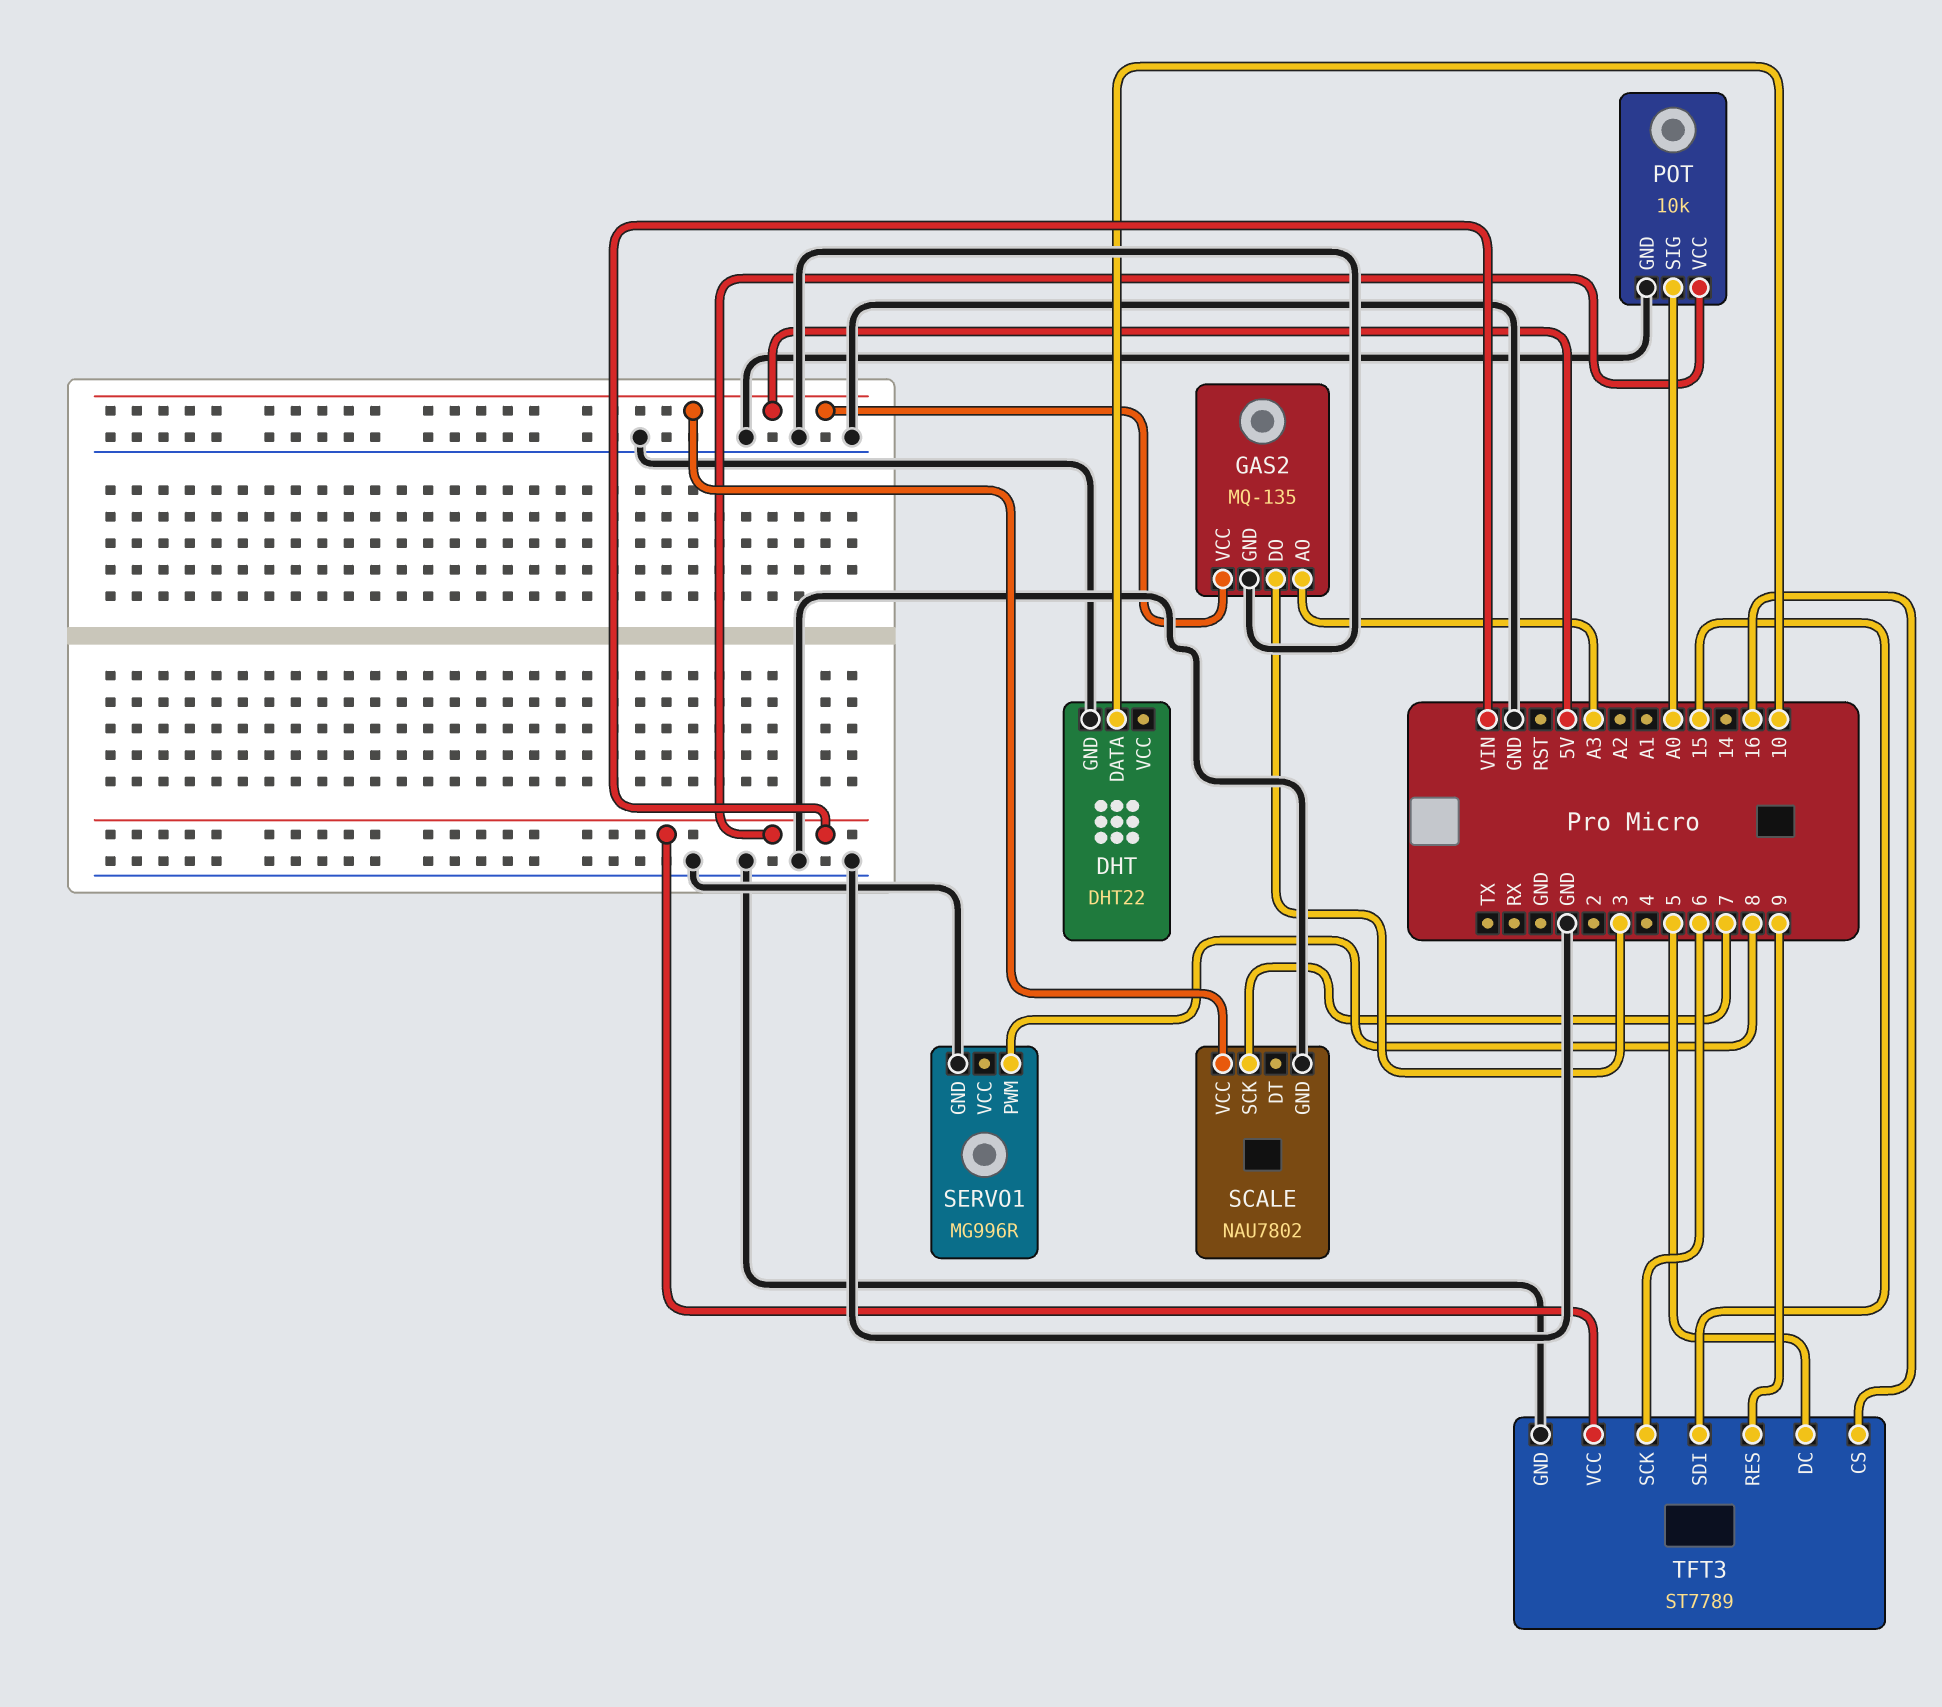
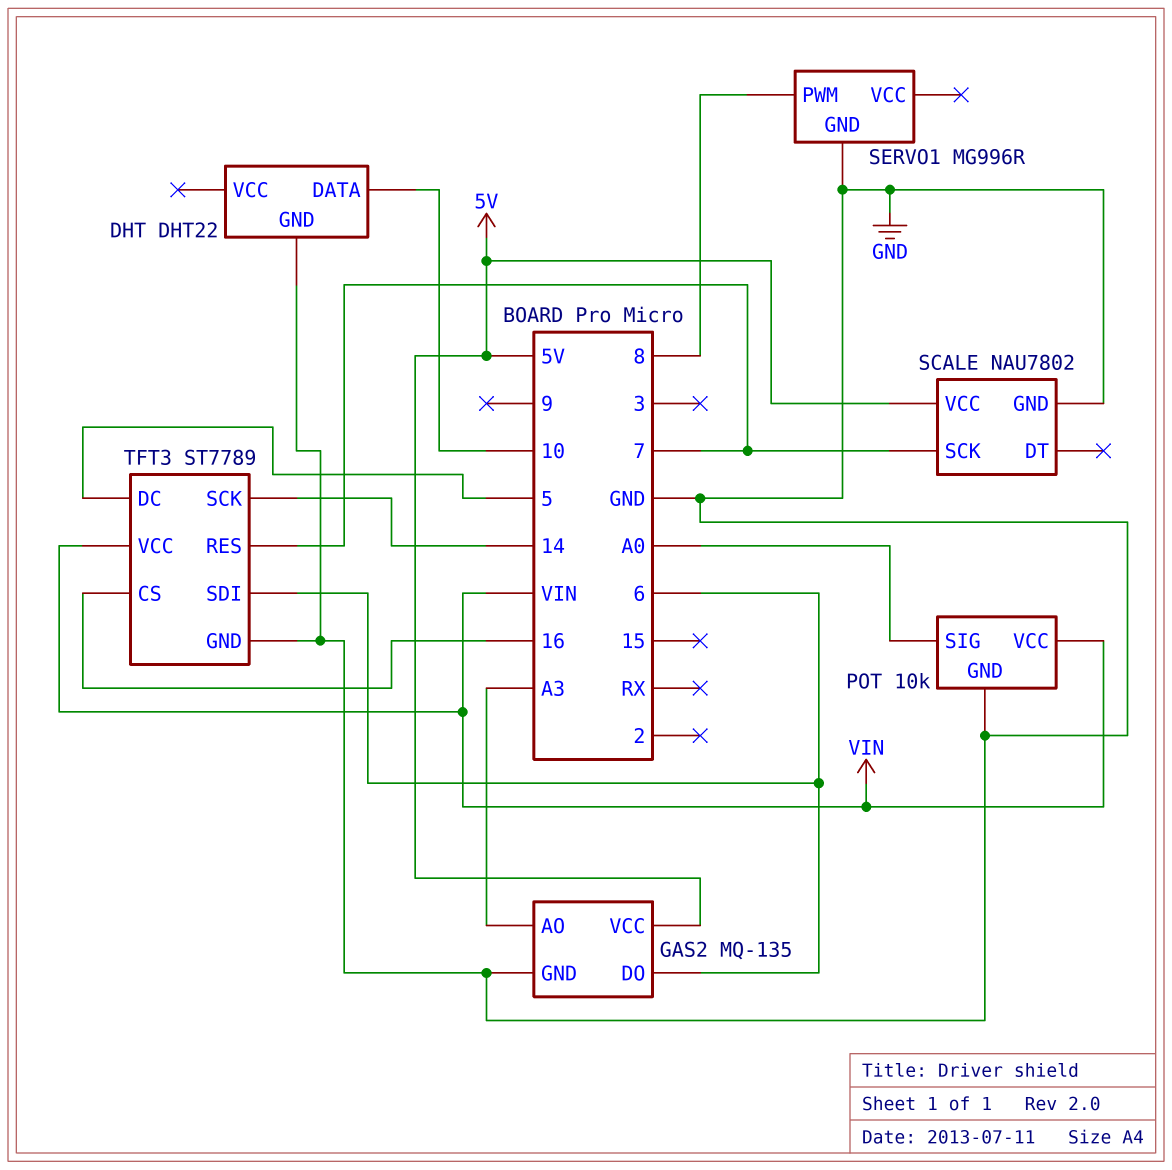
GAS2 pin DO: 3 -> 6
TFT3 pin RES: 9 -> 7
TFT3 pin SCK: 6 -> 14
TFT3 pin SDI: 15 -> 6

